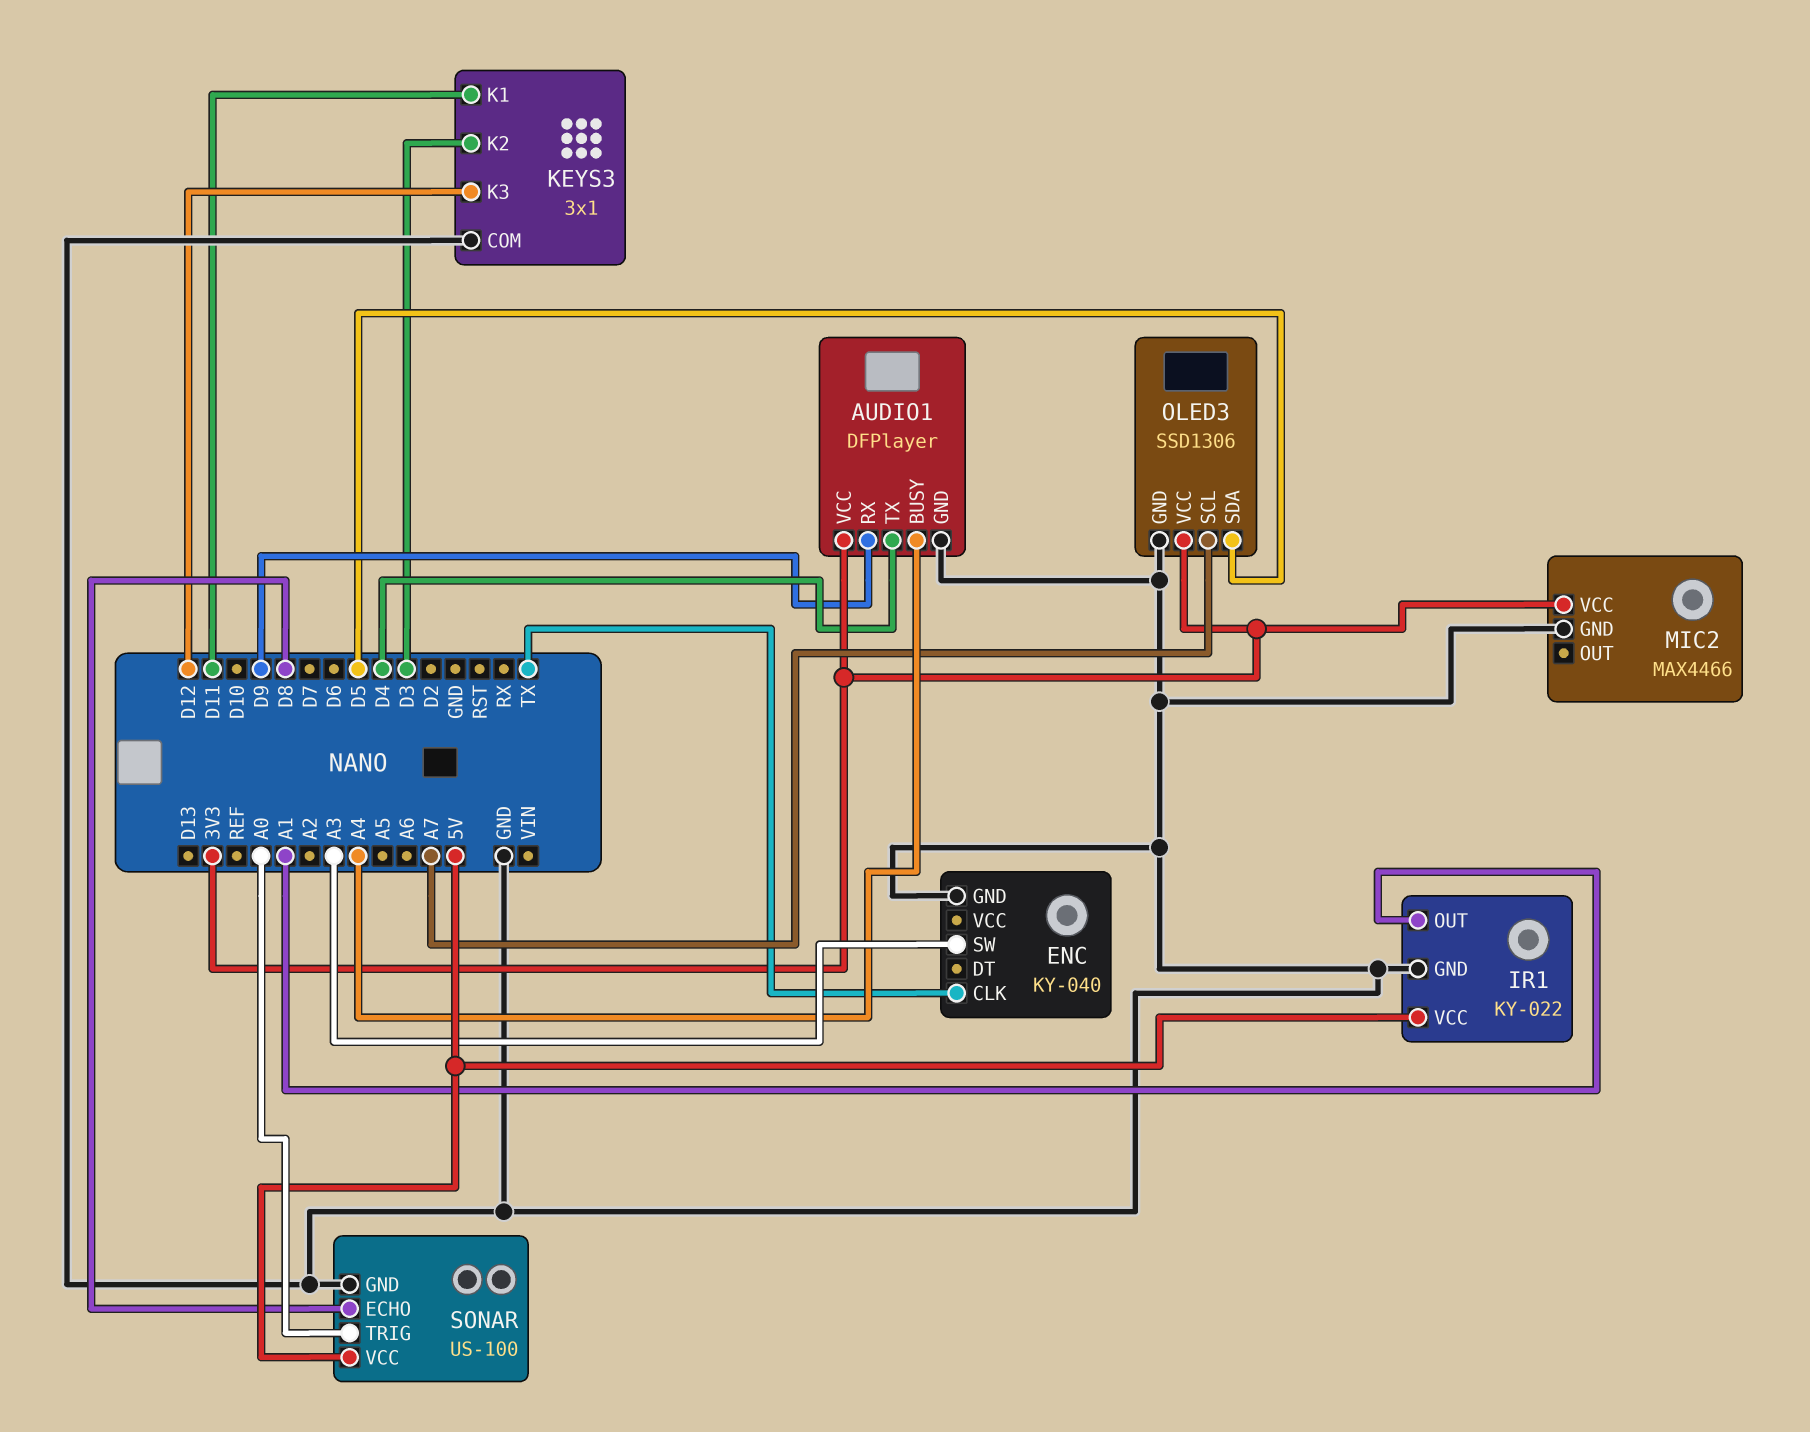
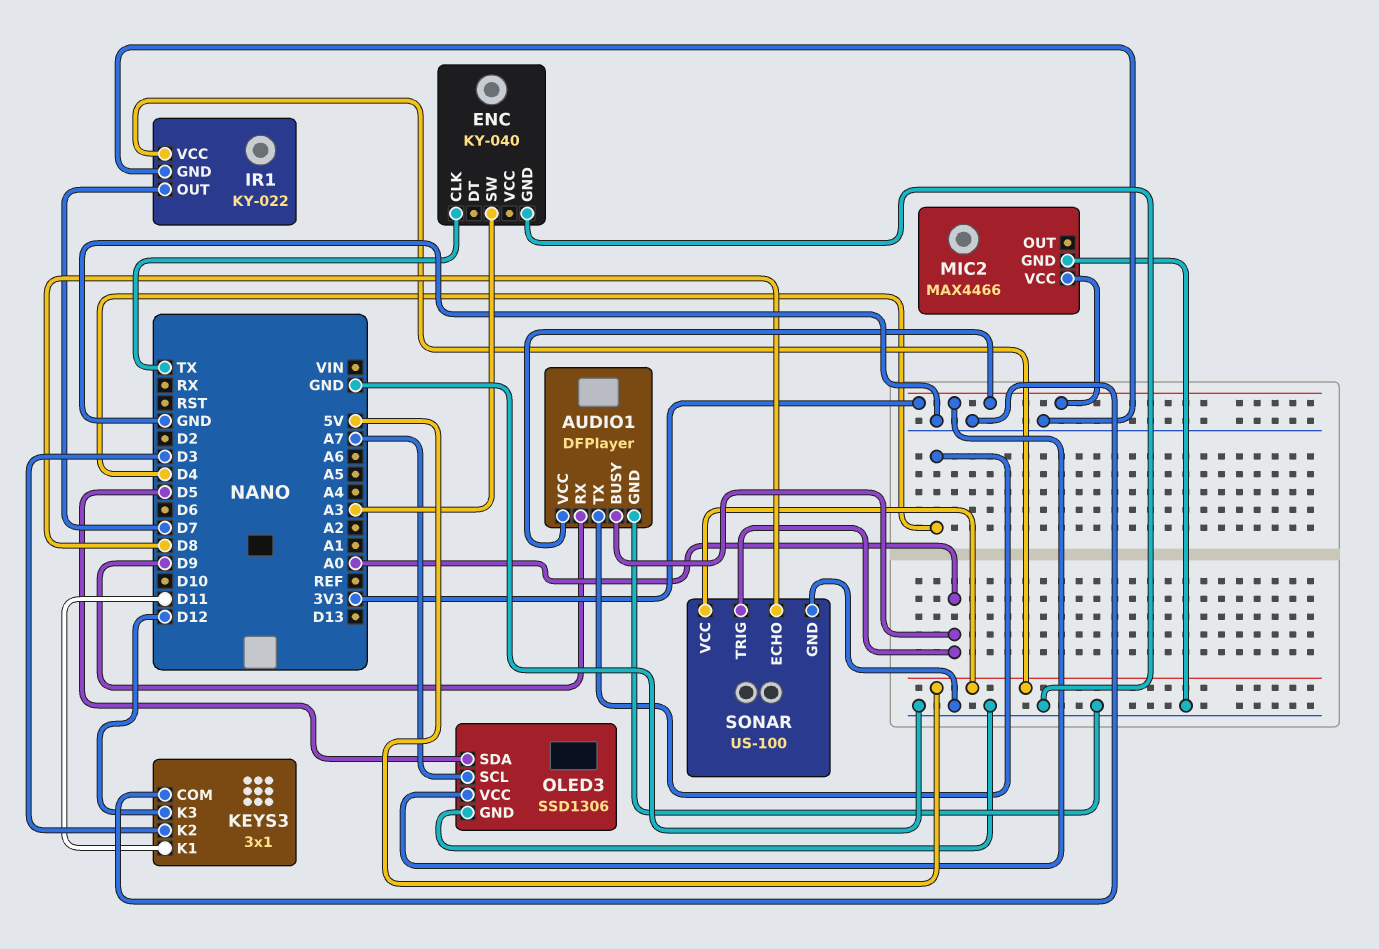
AUDIO1 pin BUSY: A4 -> A0
IR1 pin OUT: A1 -> D7

